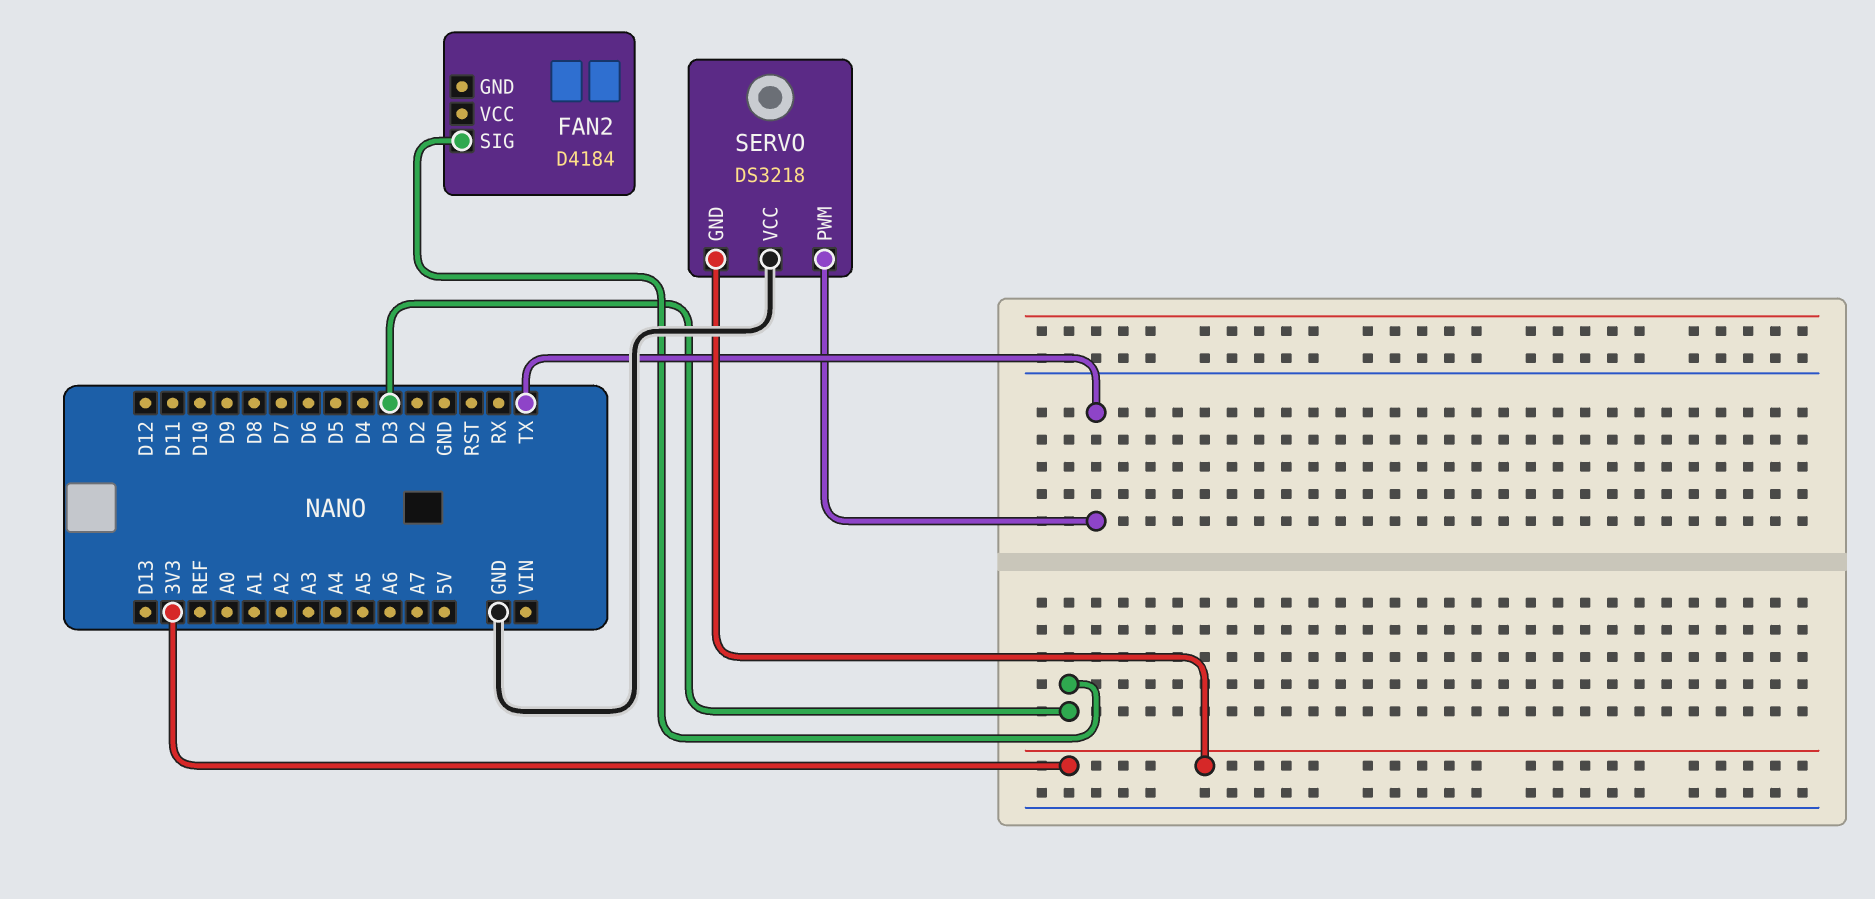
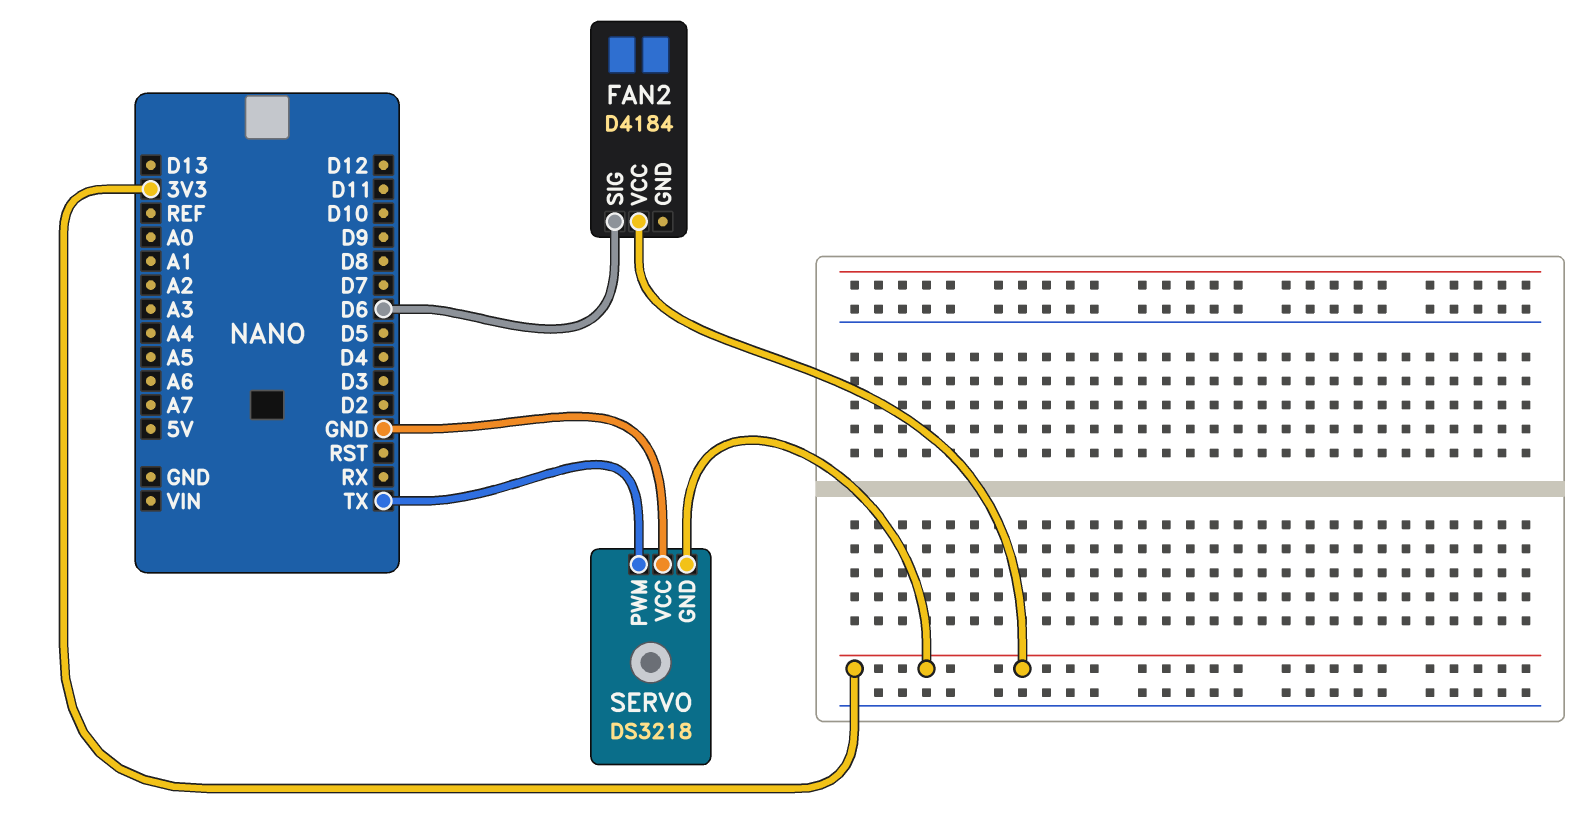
FAN2 pin SIG: D3 -> D6
FAN2 pin VCC: none -> 3V3

